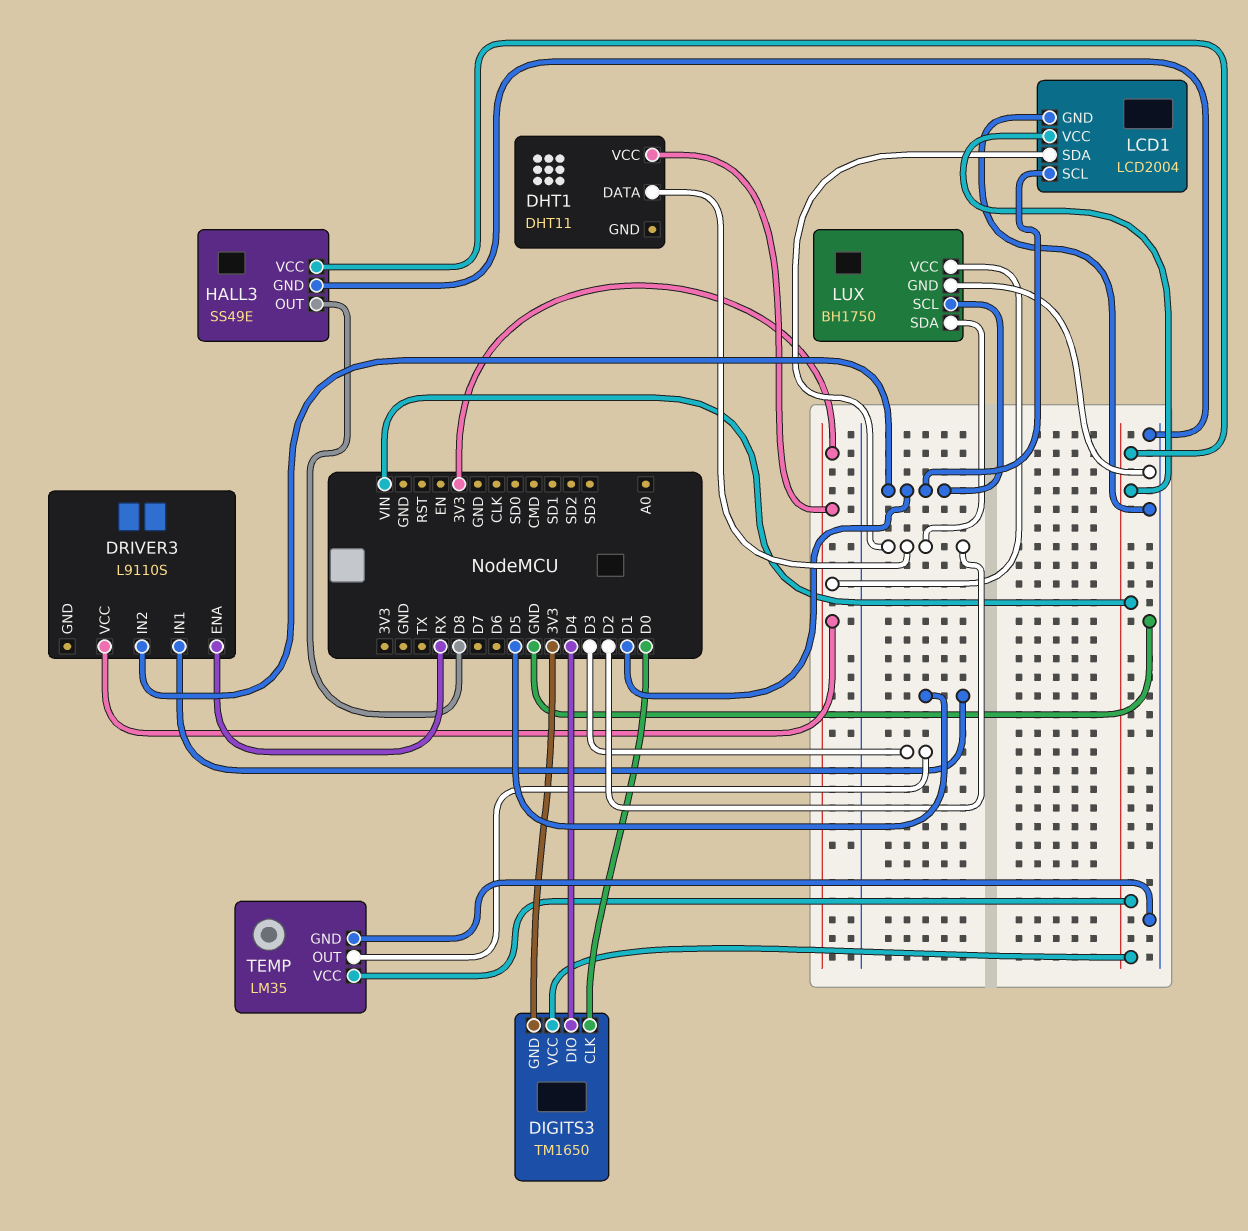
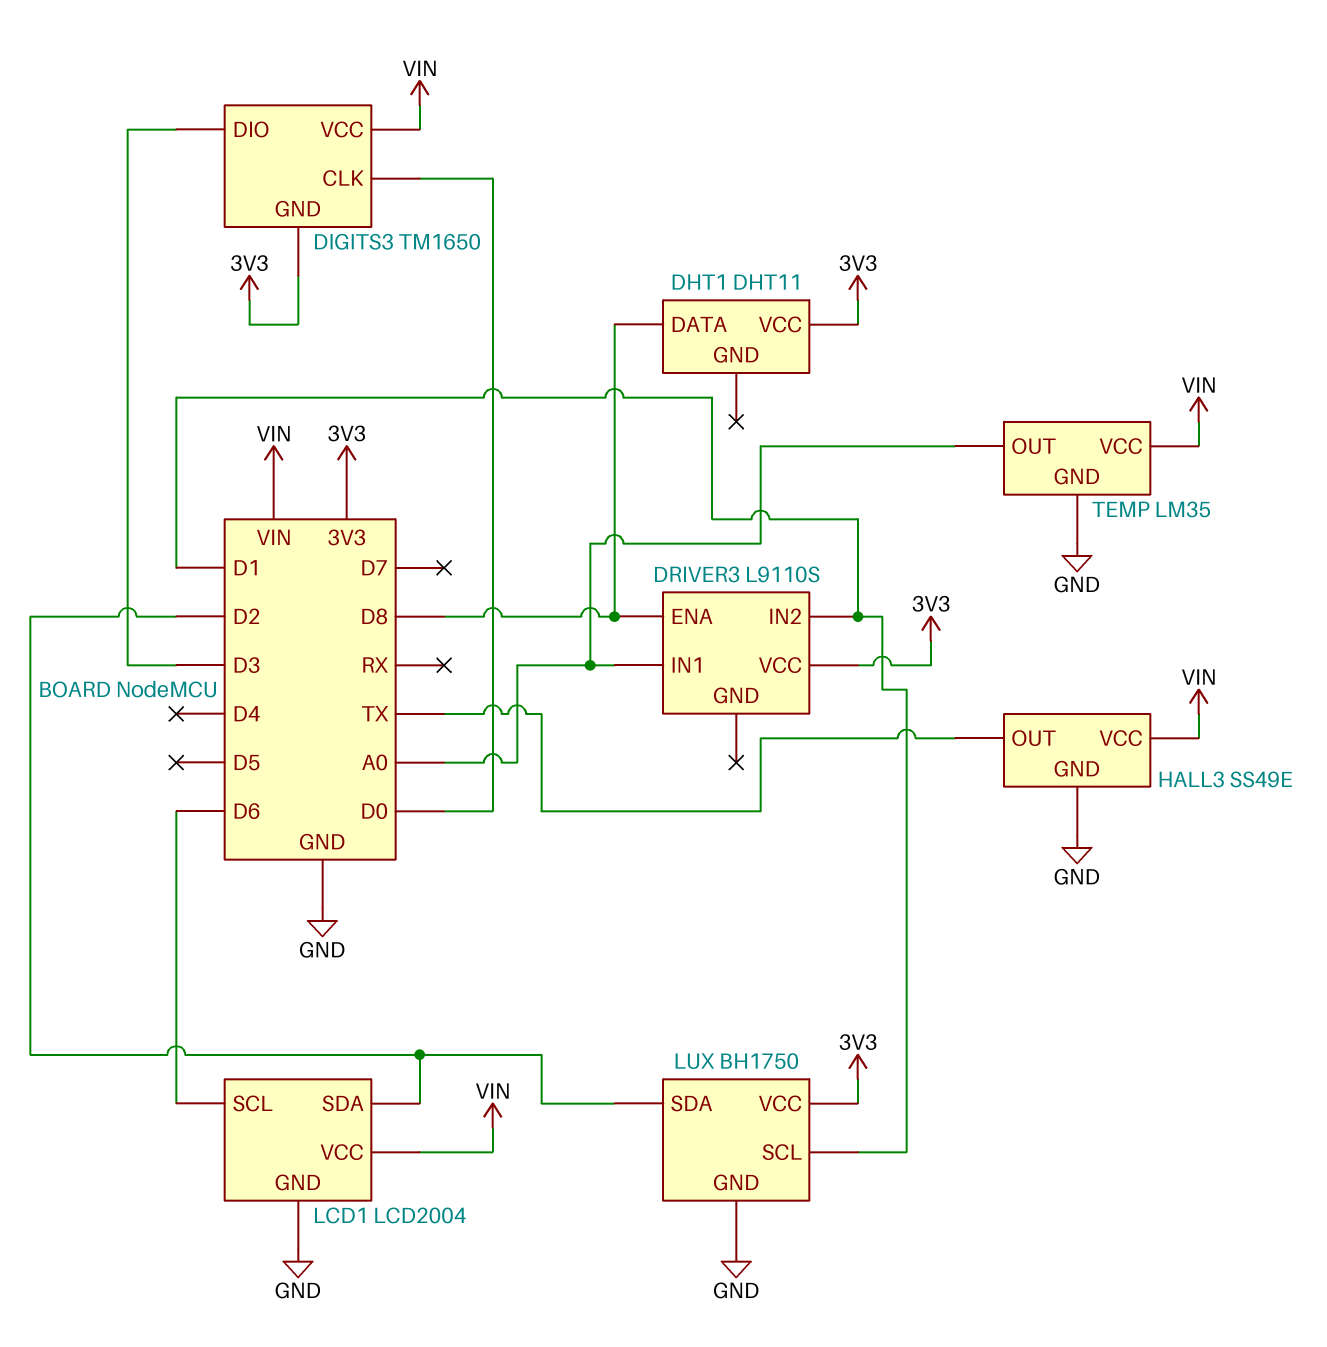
DHT1 pin DATA: D2 -> D8
DIGITS3 pin DIO: D4 -> D3
DRIVER3 pin ENA: RX -> D8
DRIVER3 pin IN1: D5 -> A0
HALL3 pin OUT: D8 -> TX
LCD1 pin SCL: D1 -> D6
TEMP pin OUT: D3 -> A0

